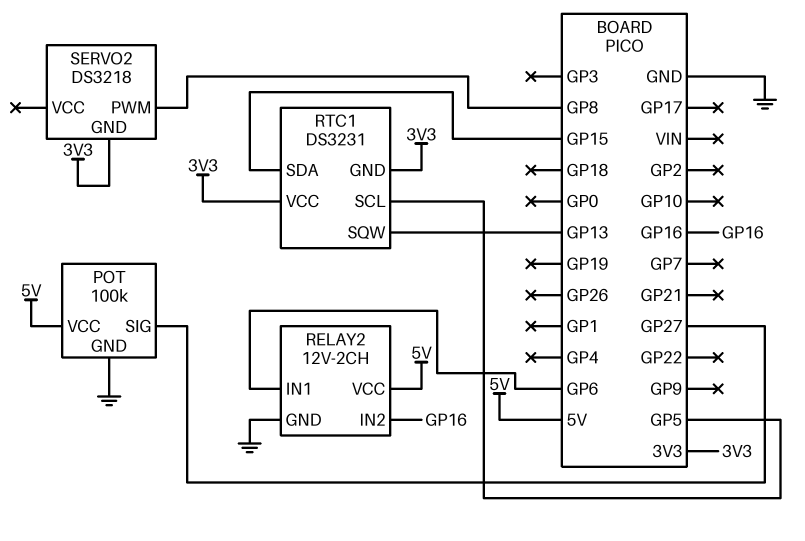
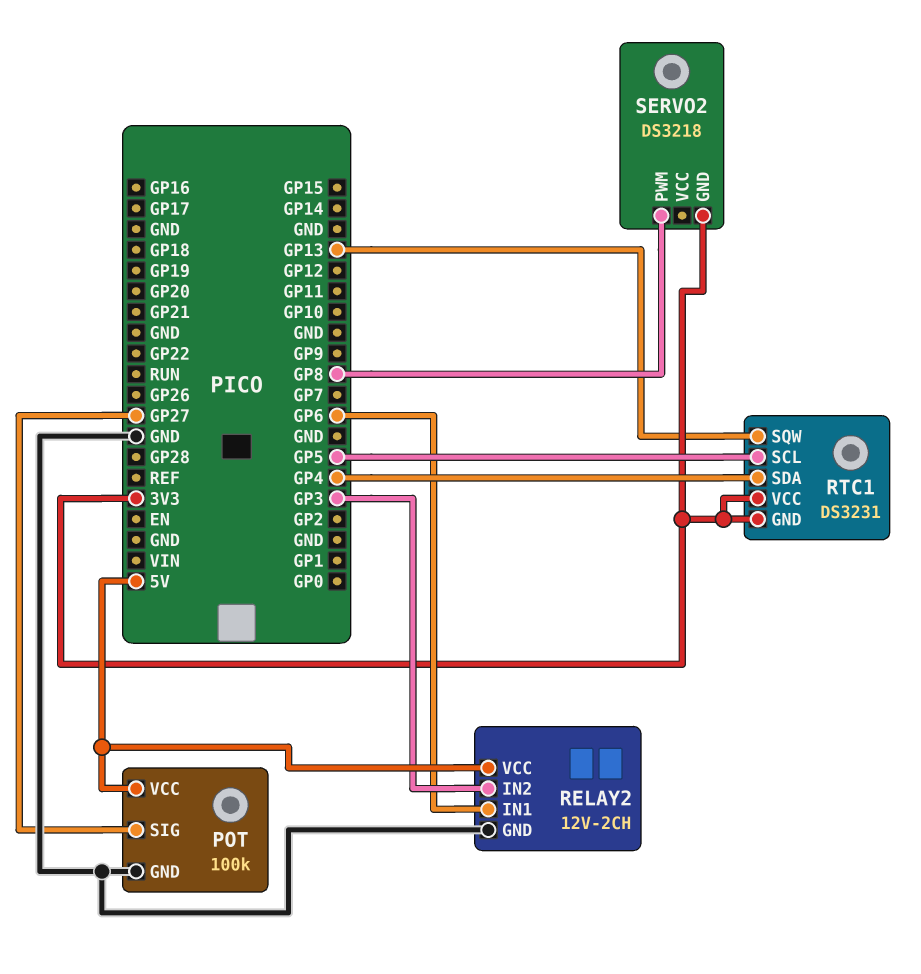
RELAY2 pin IN2: GP16 -> GP3
RTC1 pin SDA: GP15 -> GP4

